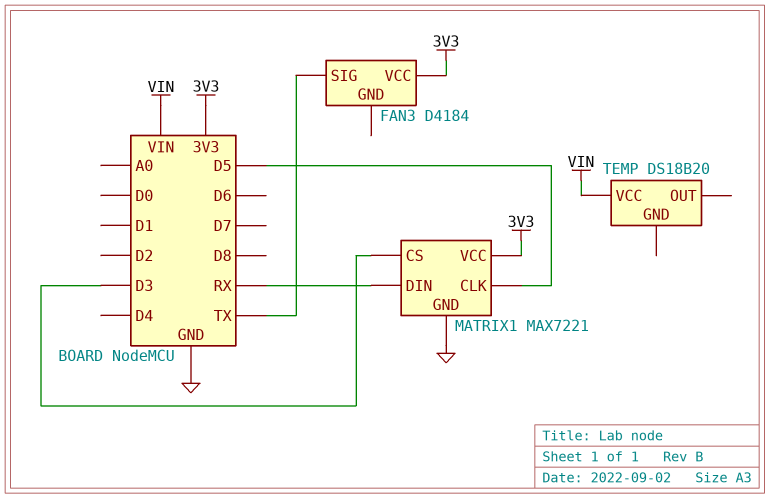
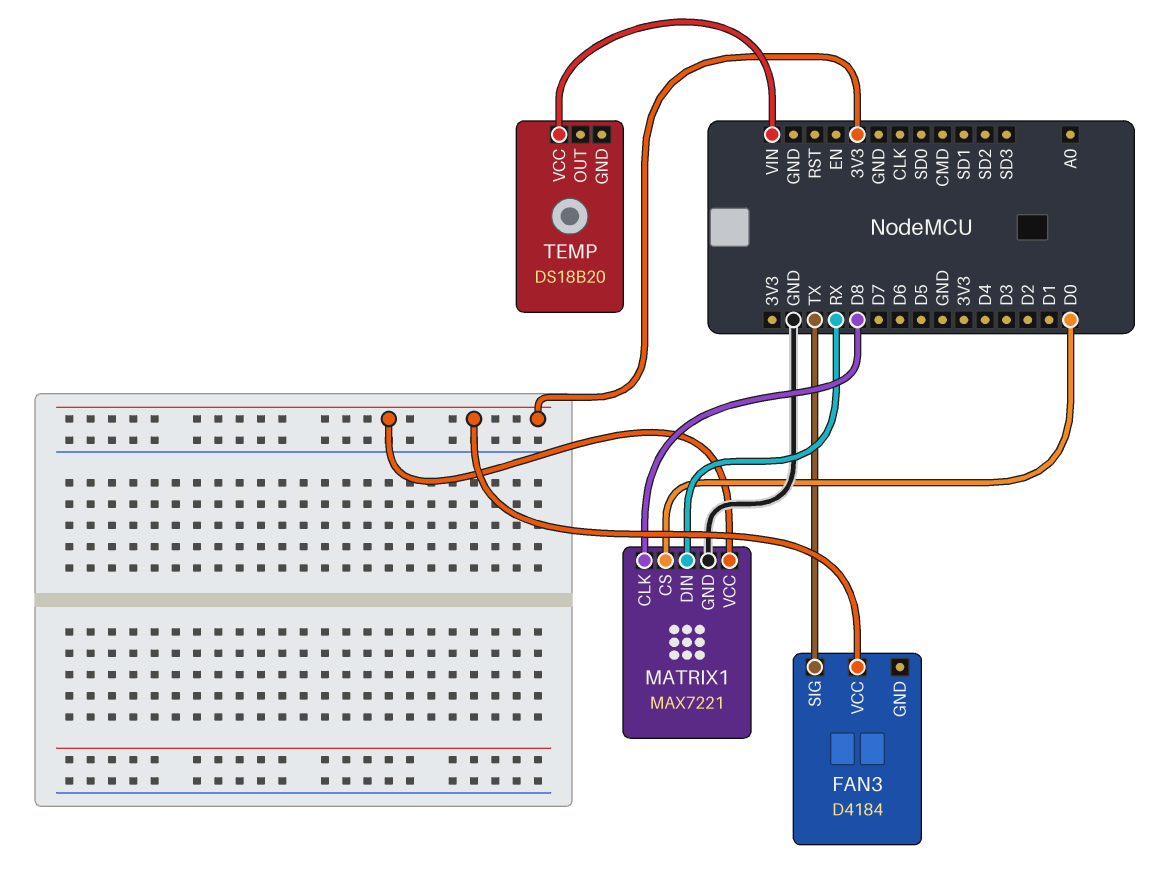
MATRIX1 pin CLK: D5 -> D8
MATRIX1 pin CS: D3 -> D0

